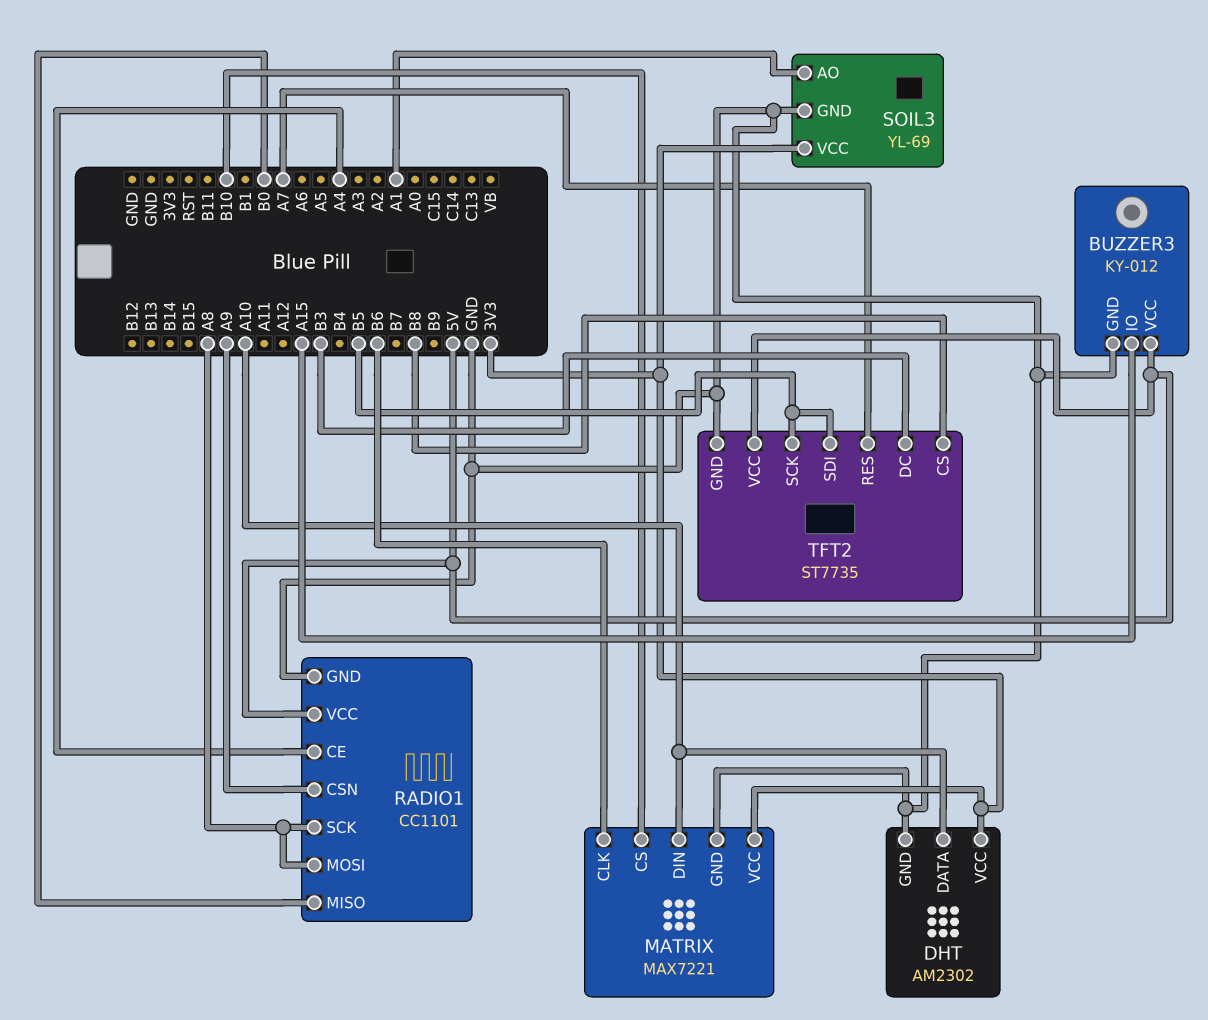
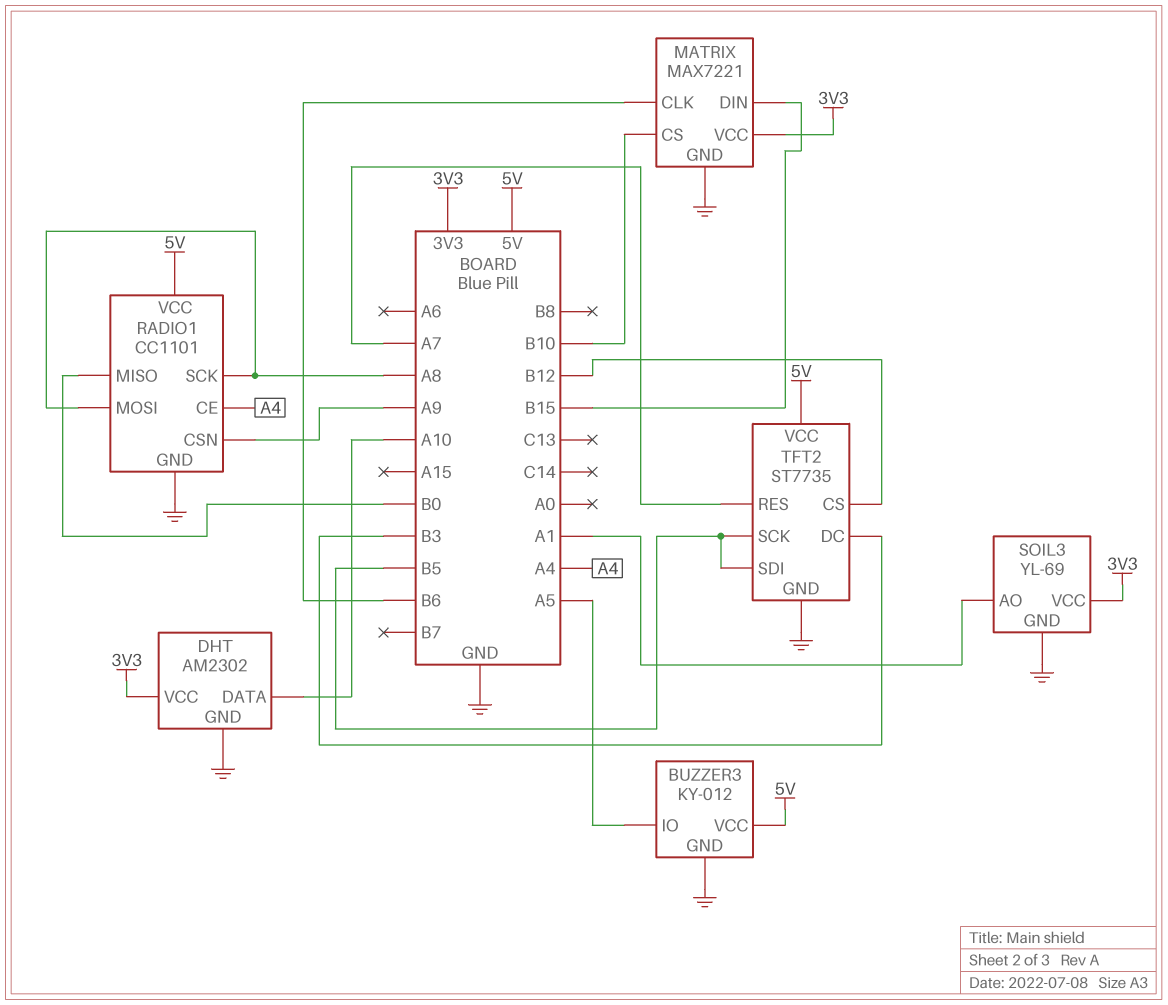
BUZZER3 pin IO: A15 -> A5
MATRIX pin DIN: A10 -> B15
TFT2 pin CS: B8 -> B12

